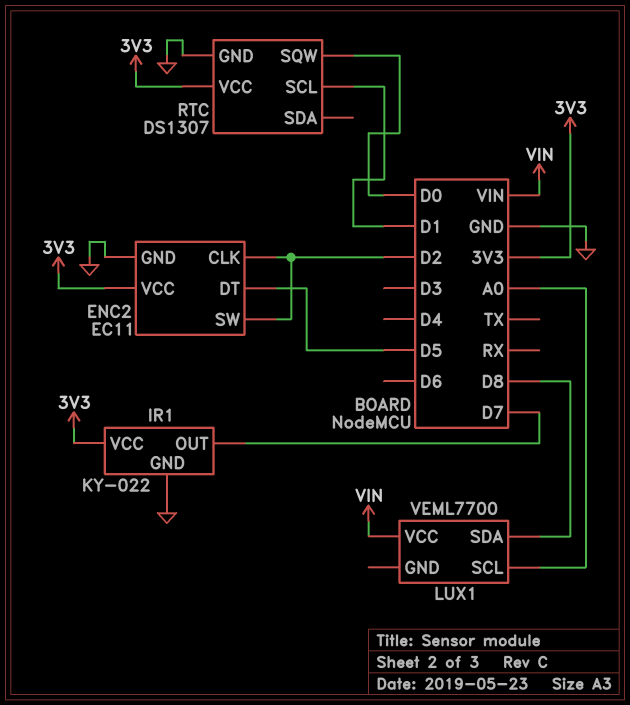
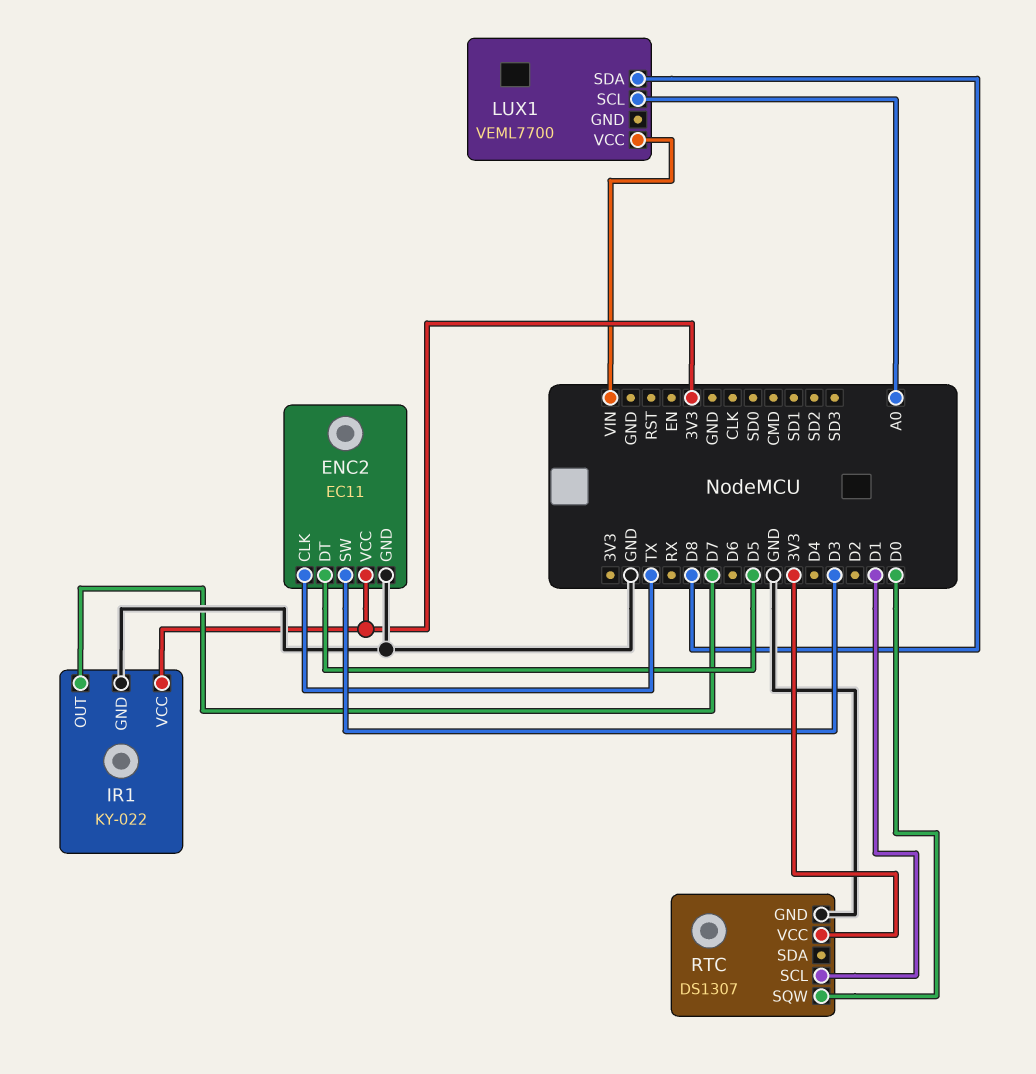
ENC2 pin CLK: D2 -> TX
ENC2 pin SW: D2 -> D3

